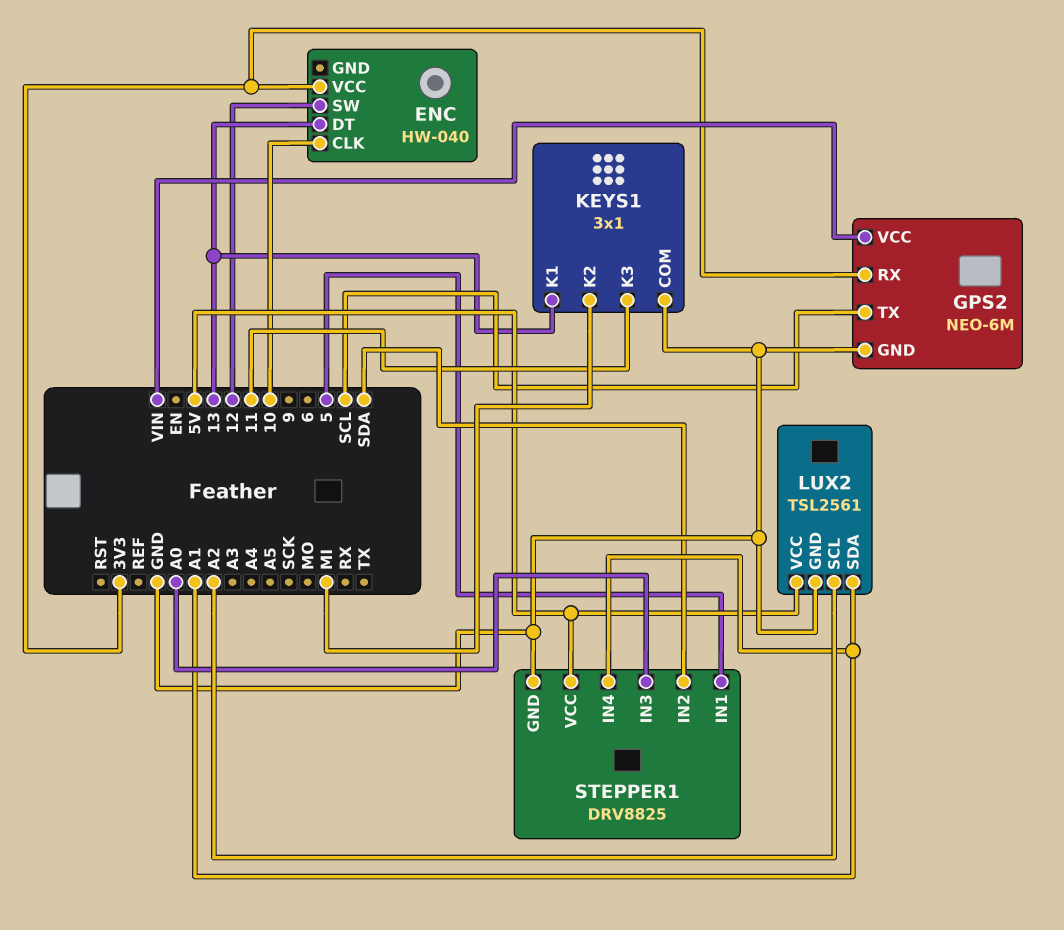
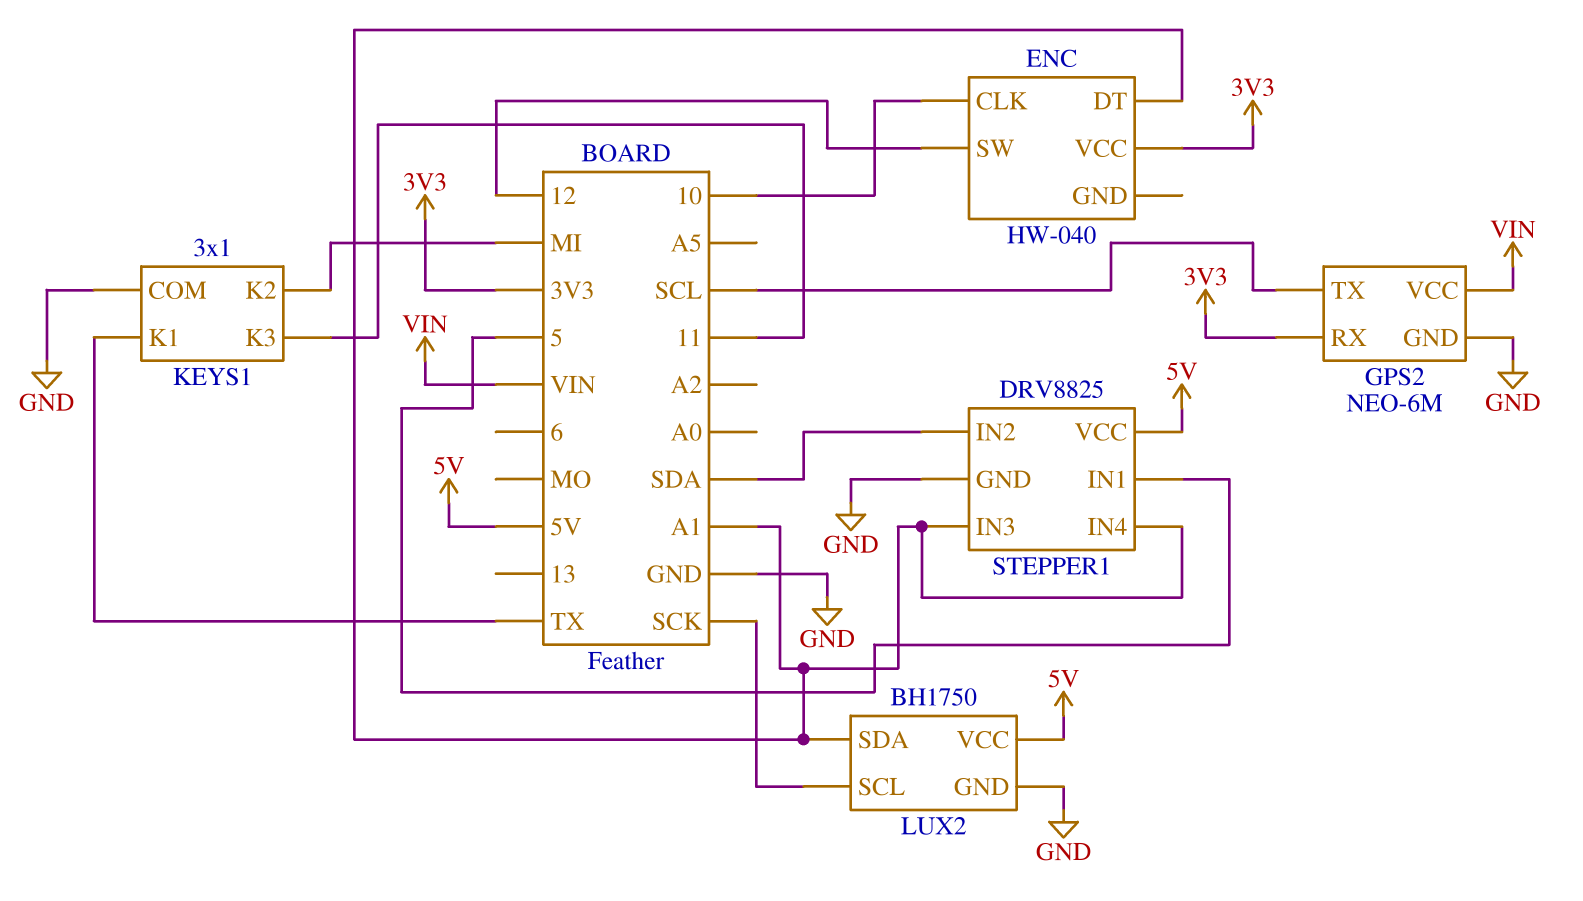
ENC pin DT: 13 -> A1
KEYS1 pin K1: 13 -> TX
LUX2: TSL2561 -> BH1750
LUX2 pin SCL: A2 -> SCK
STEPPER1 pin IN3: A0 -> A1

